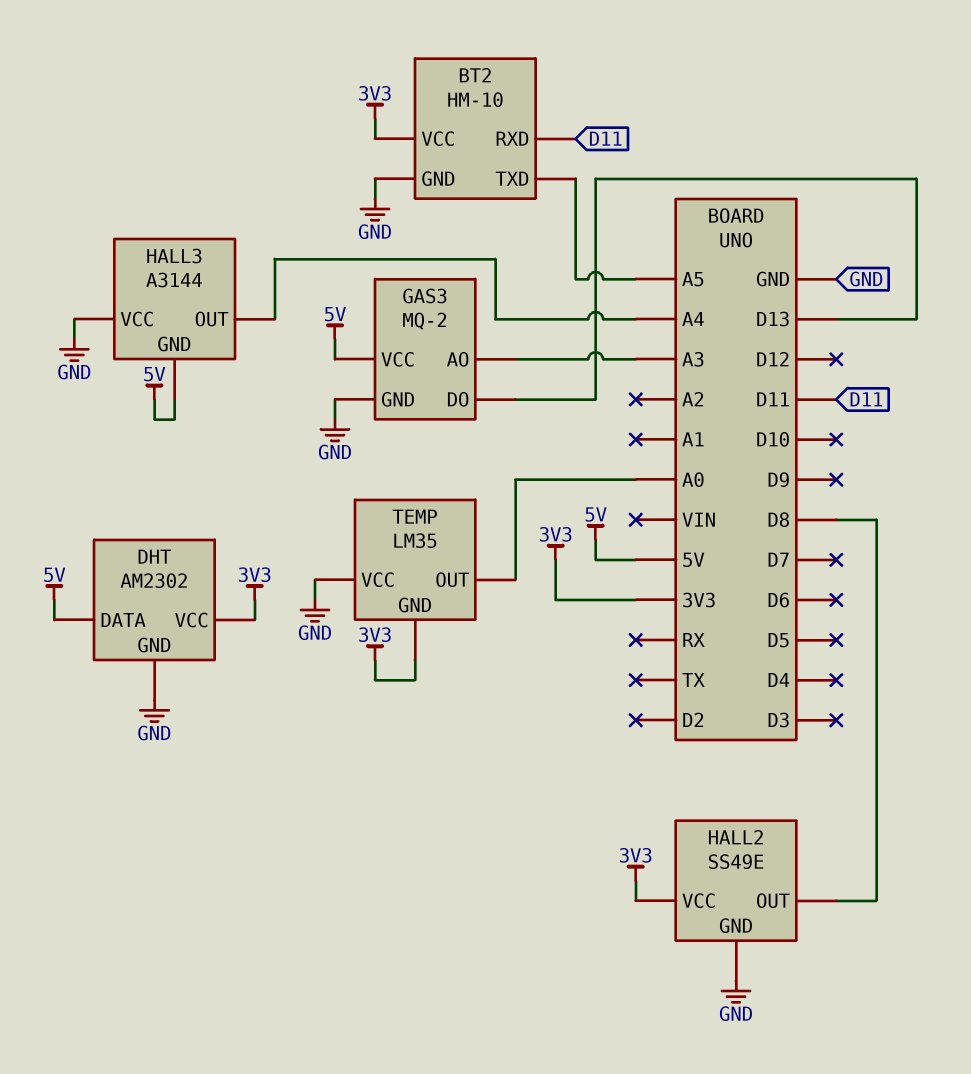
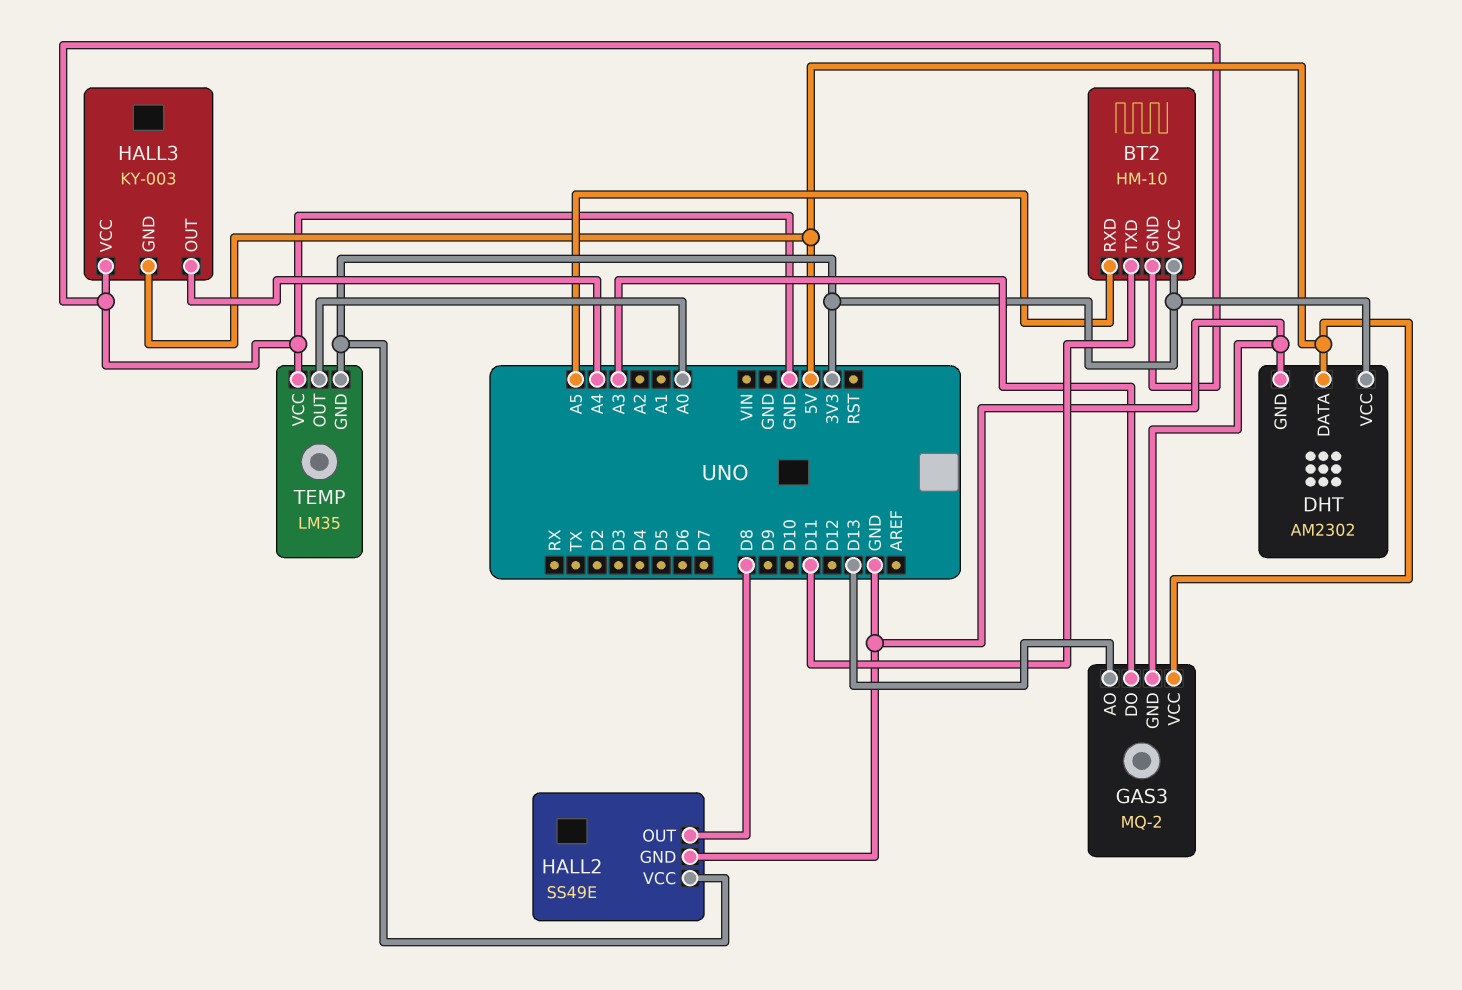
BT2 pin RXD: D11 -> A5
BT2 pin TXD: A5 -> D11
GAS3 pin AO: A3 -> D13
GAS3 pin DO: D13 -> A3
HALL3: A3144 -> KY-003

